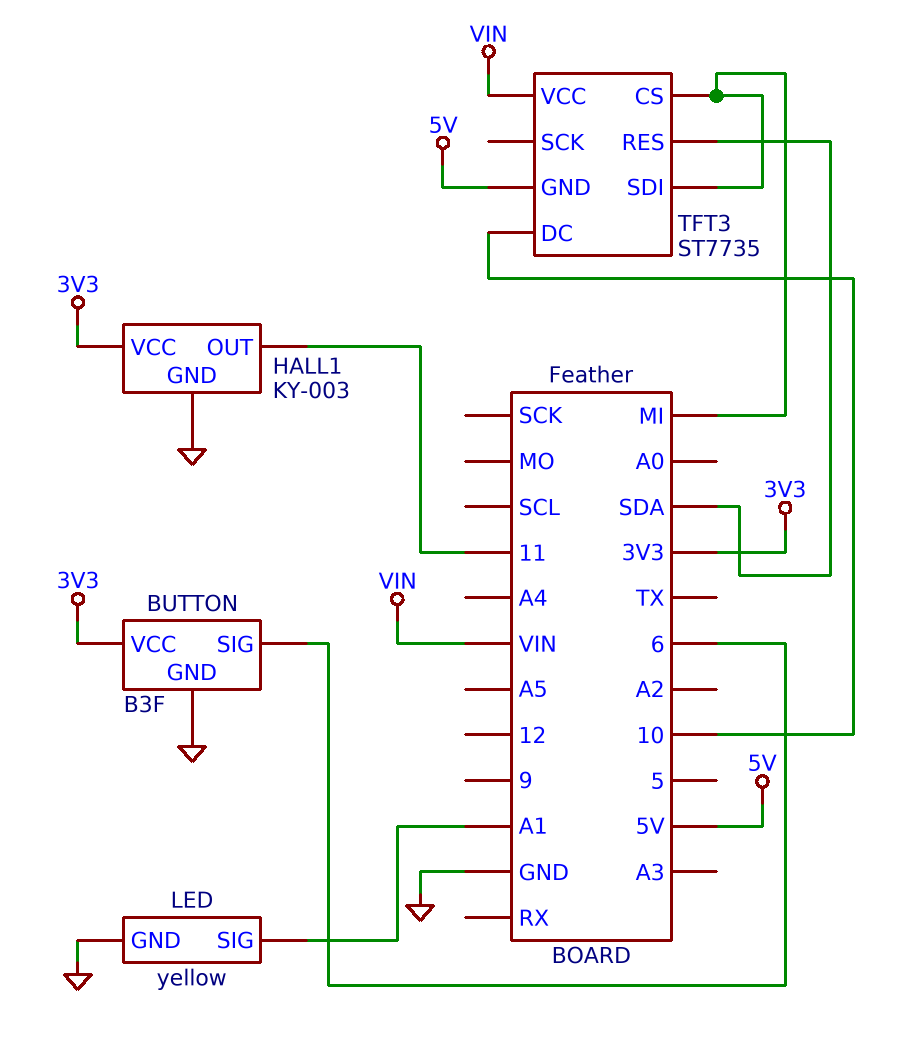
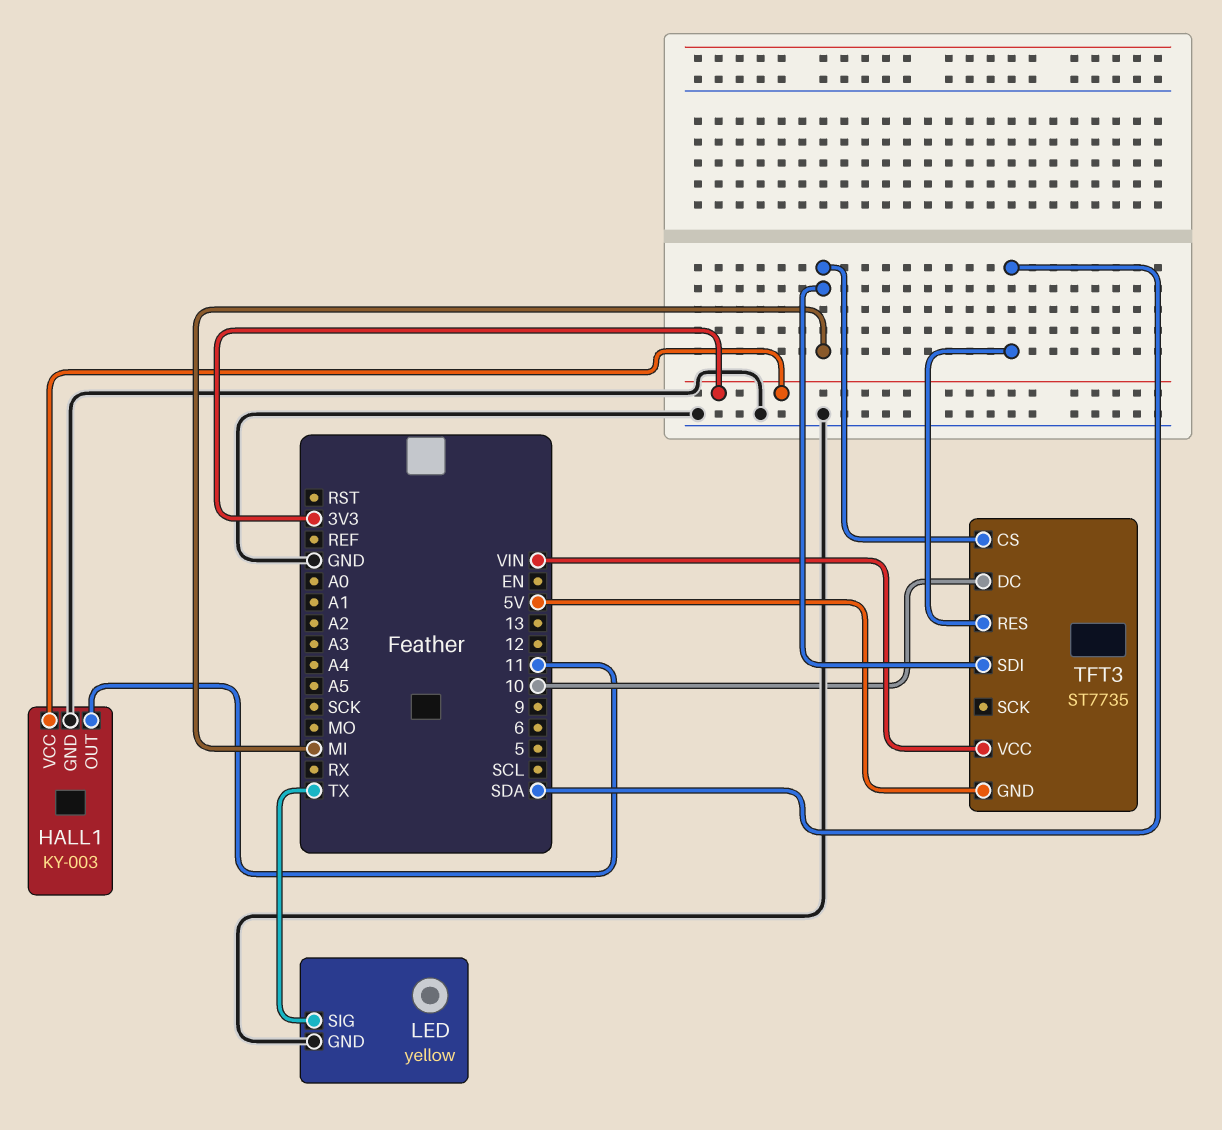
BUTTON: B3F -> none
BUTTON pin GND: GND -> none
BUTTON pin SIG: 6 -> none
BUTTON pin VCC: 3V3 -> none
LED pin SIG: A1 -> TX

